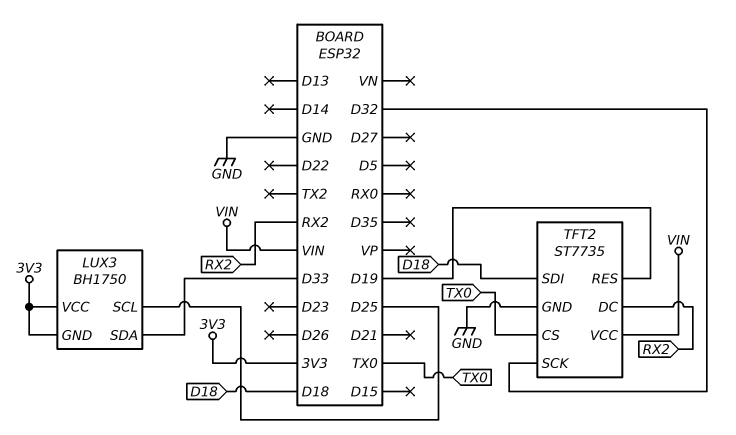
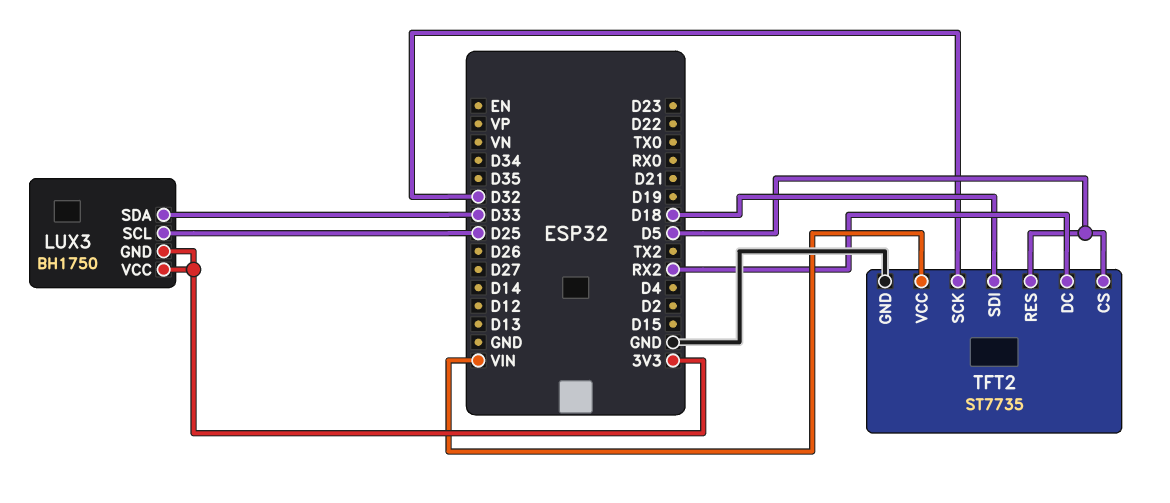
TFT2 pin CS: TX0 -> D5
TFT2 pin RES: D19 -> D5

